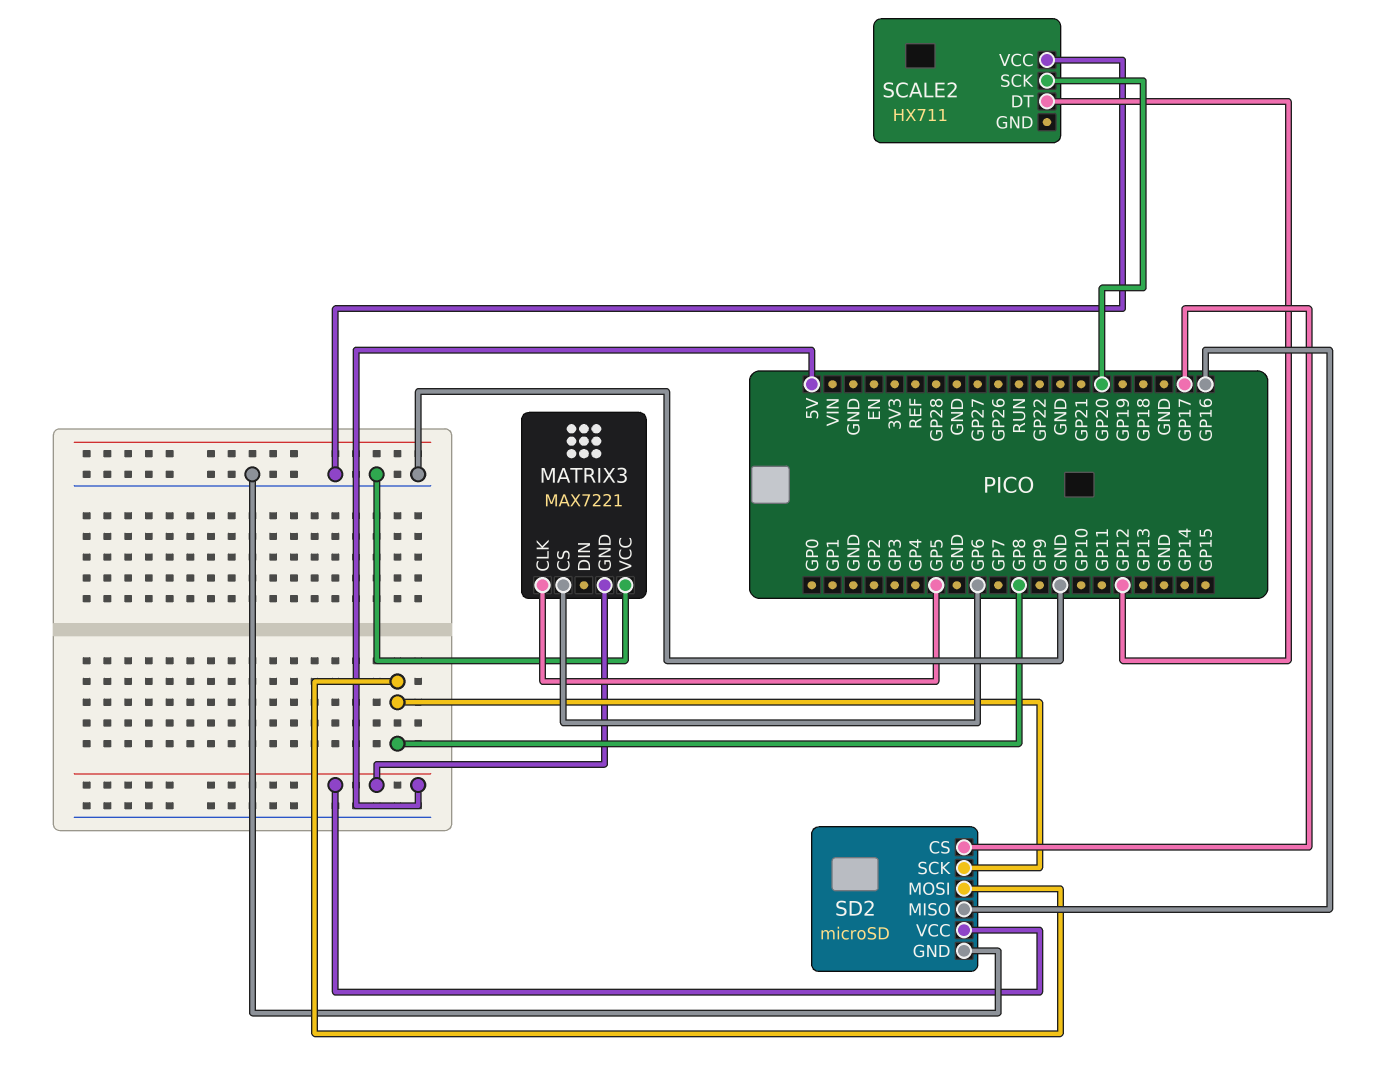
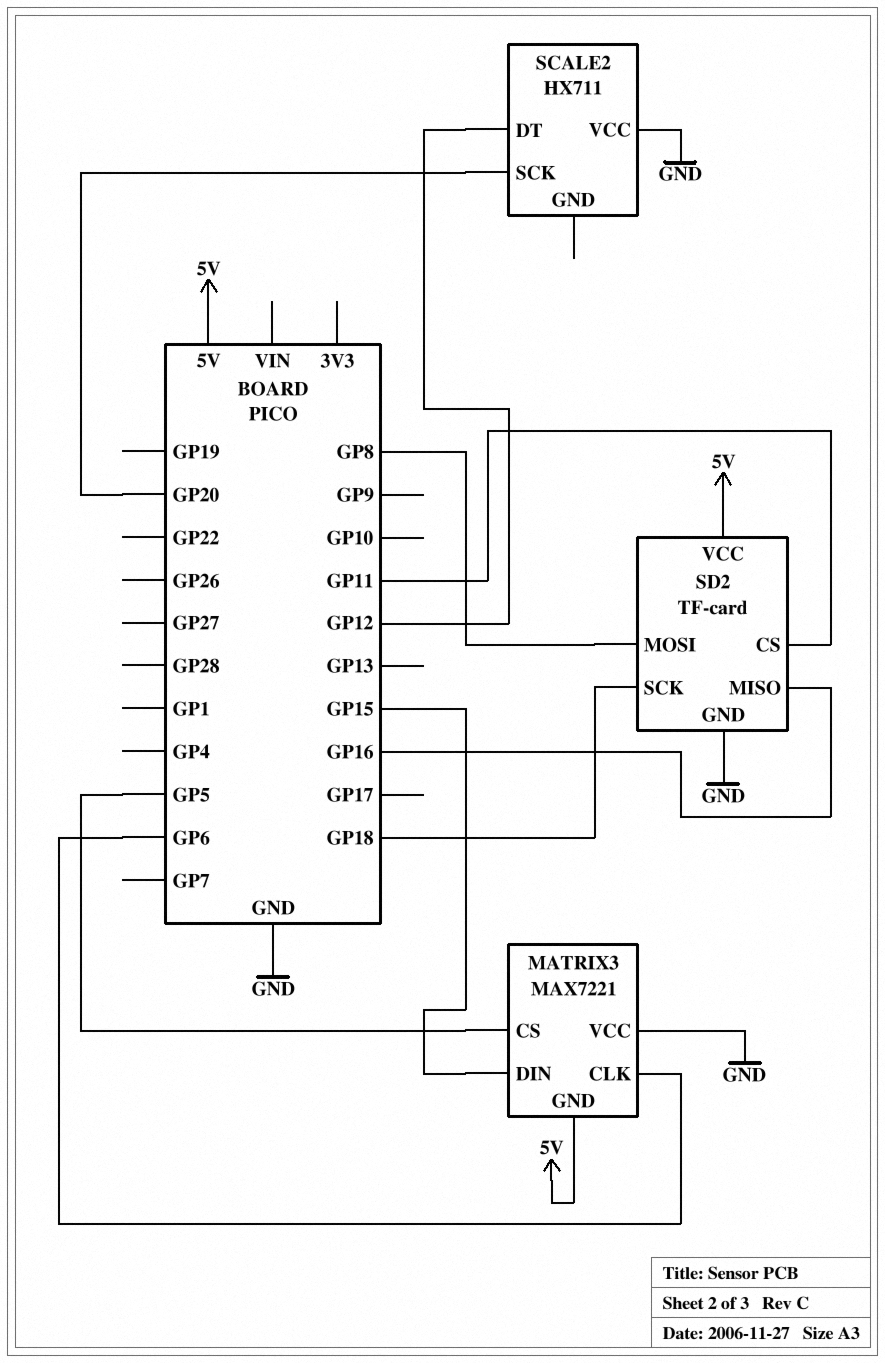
MATRIX3 pin CLK: GP5 -> GP6
MATRIX3 pin CS: GP6 -> GP5
MATRIX3 pin DIN: none -> GP15
SD2: microSD -> TF-card
SD2 pin CS: GP17 -> GP11
SD2 pin SCK: GP8 -> GP18

